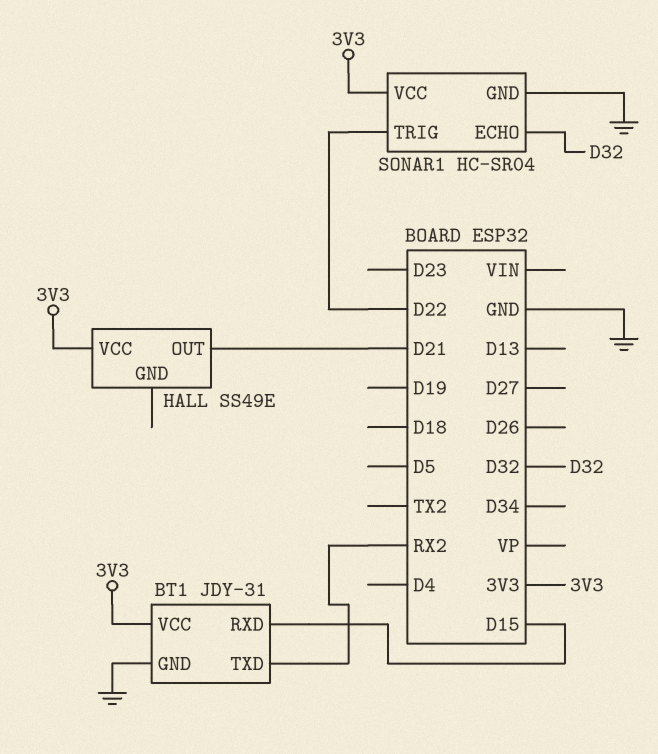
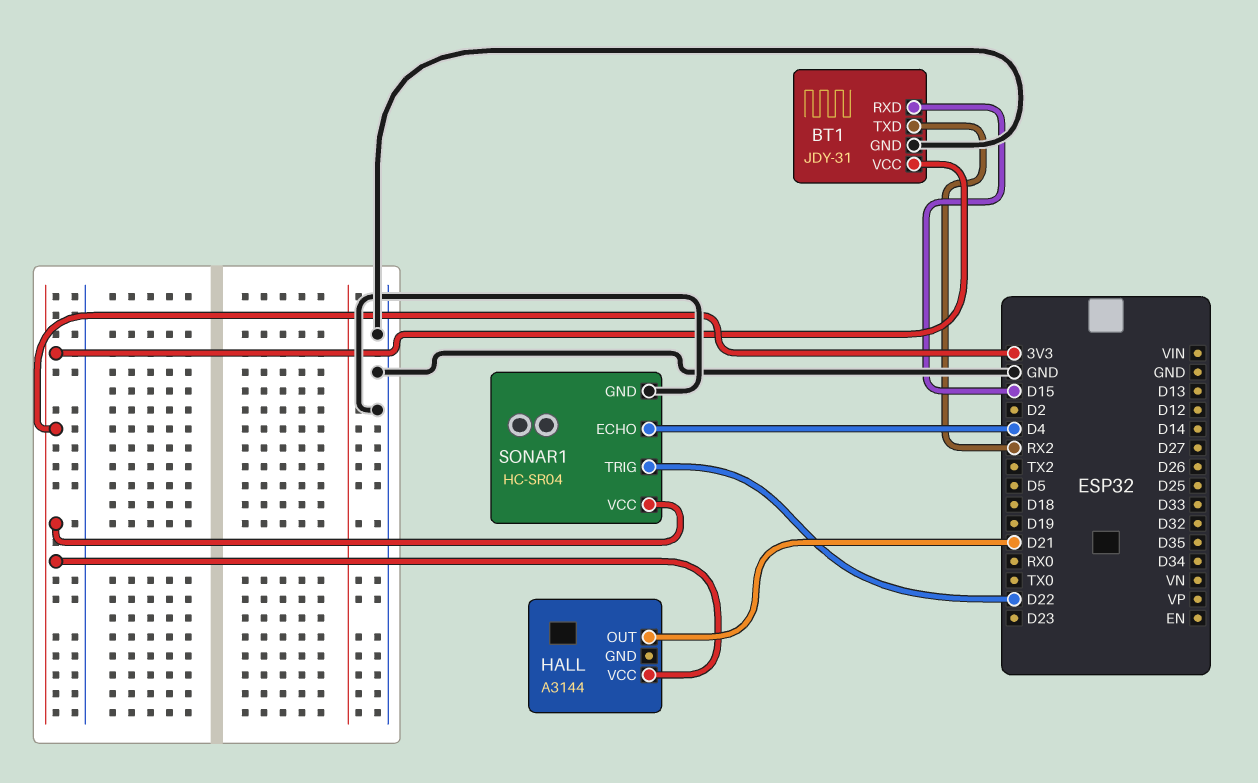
HALL: SS49E -> A3144
SONAR1 pin ECHO: D32 -> D4

